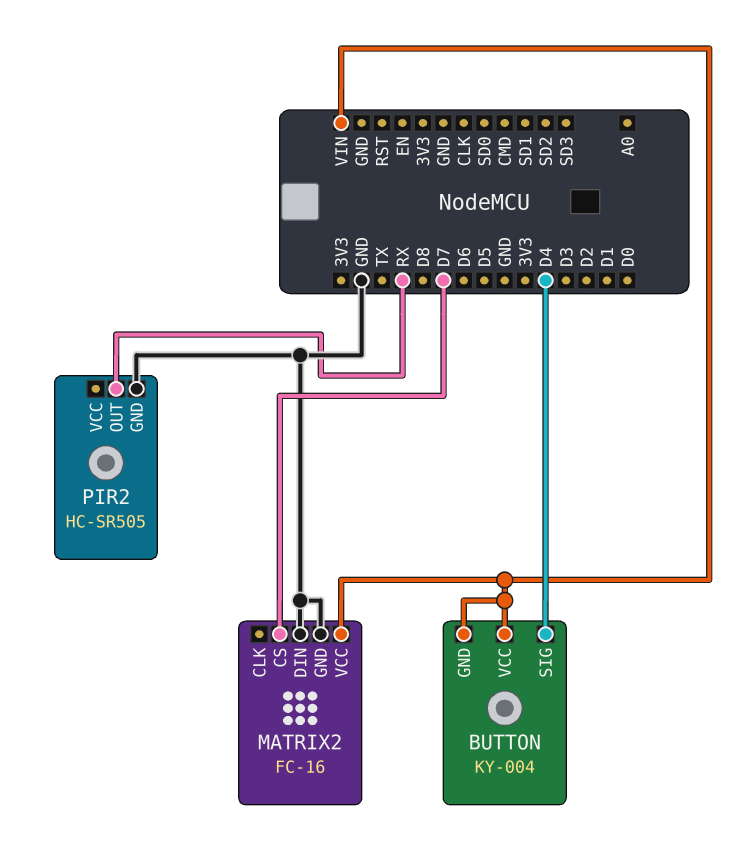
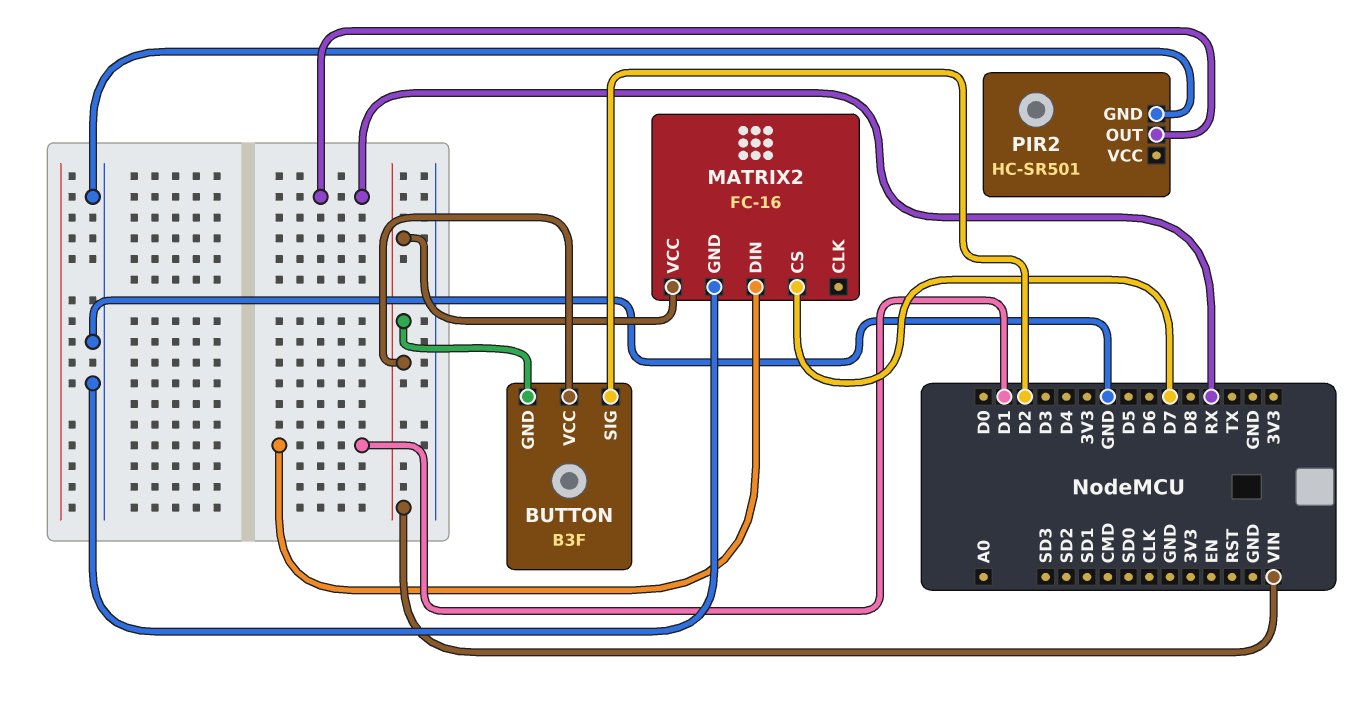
BUTTON: KY-004 -> B3F
BUTTON pin SIG: D4 -> D2
MATRIX2 pin DIN: GND -> D1
PIR2: HC-SR505 -> HC-SR501

